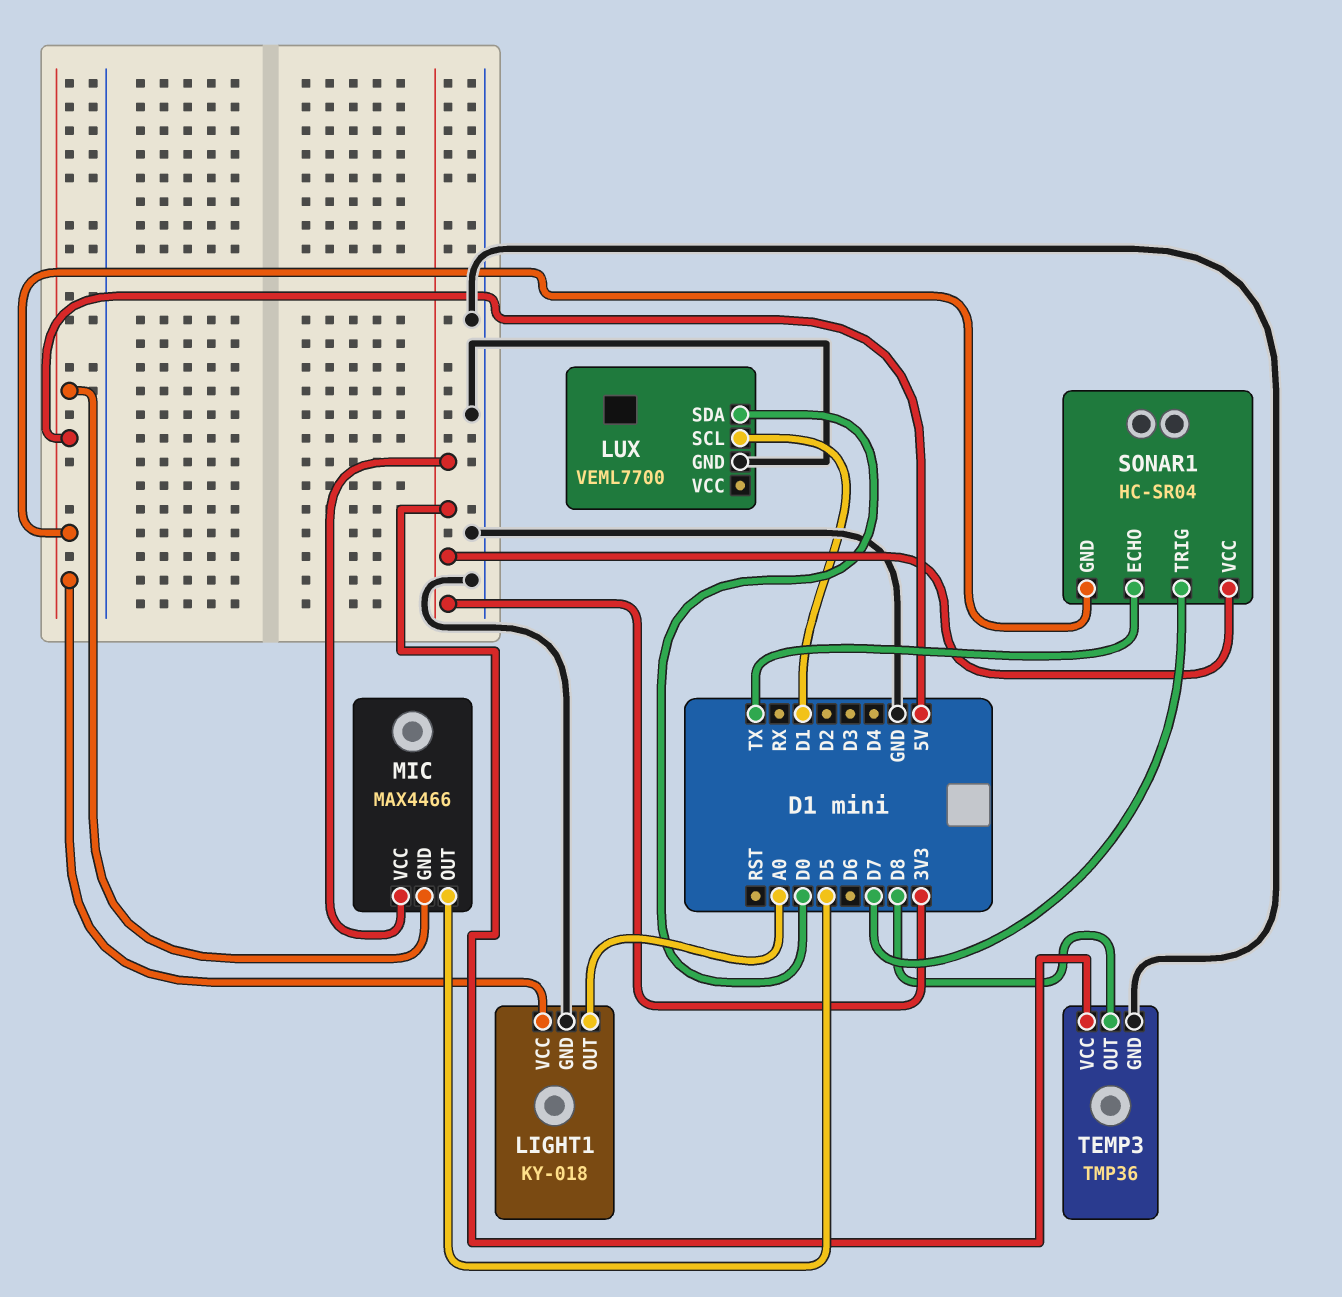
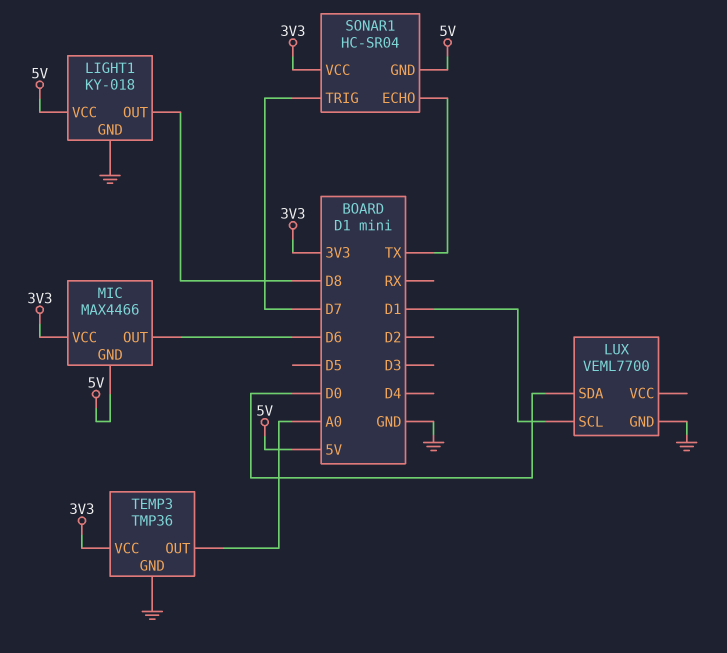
LIGHT1 pin OUT: A0 -> D8
MIC pin OUT: D5 -> D6
TEMP3 pin OUT: D8 -> A0

